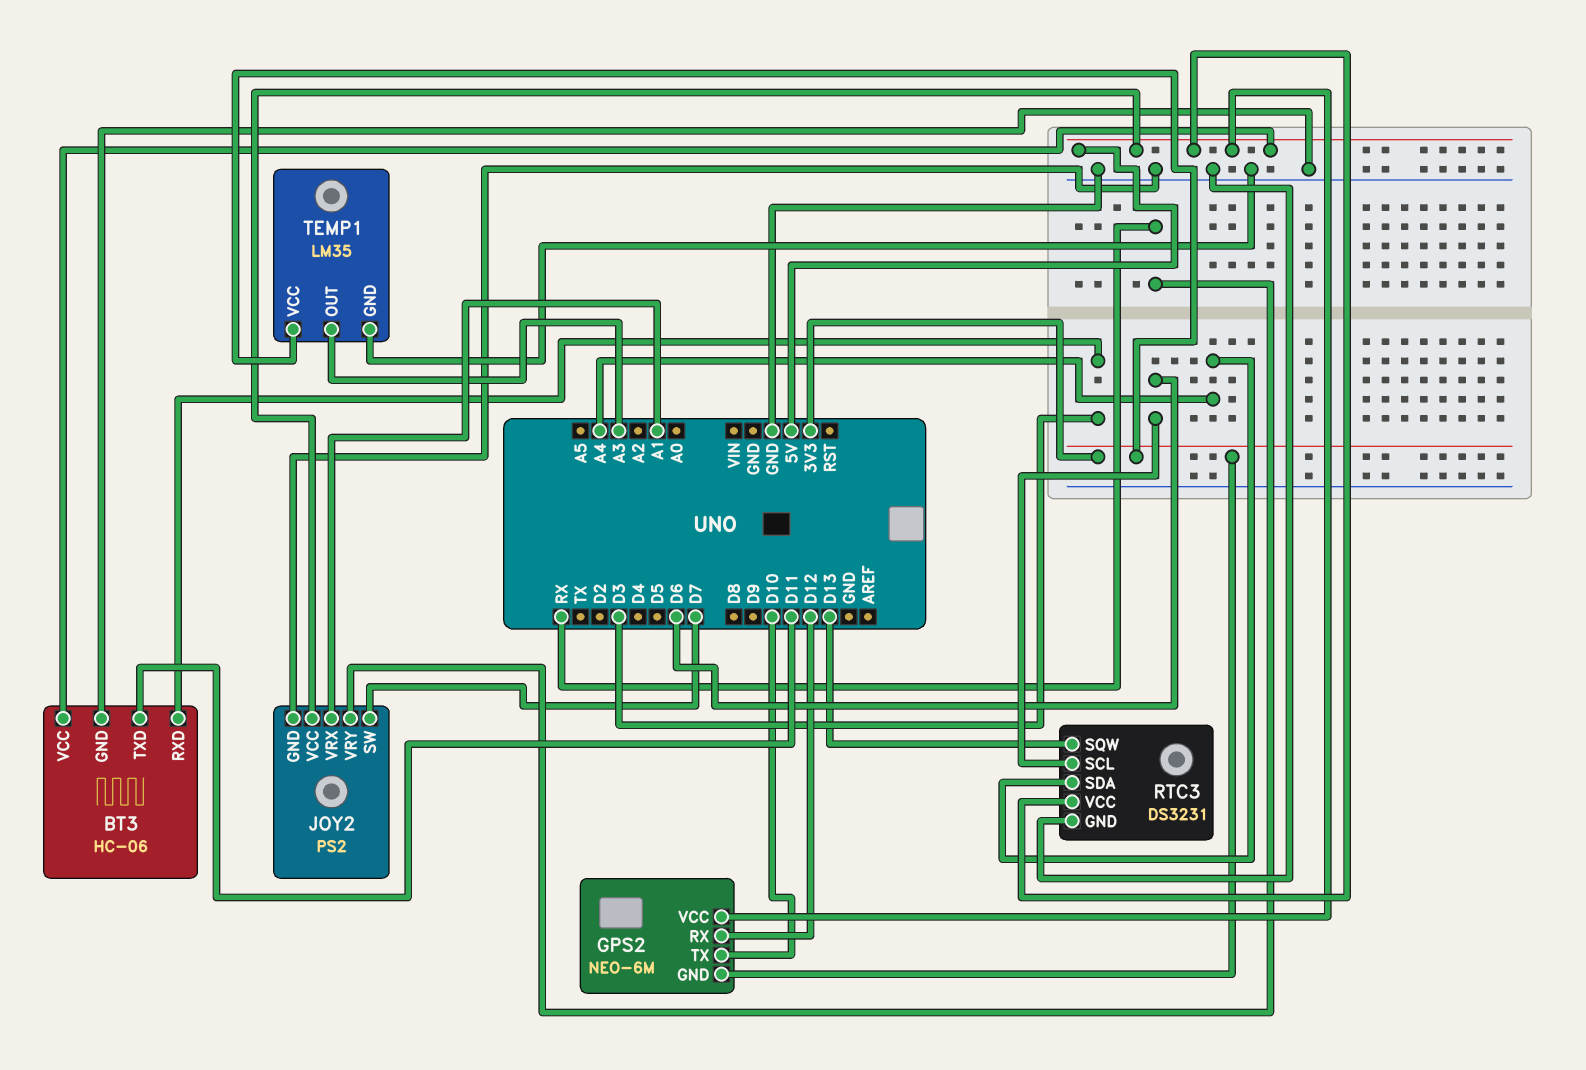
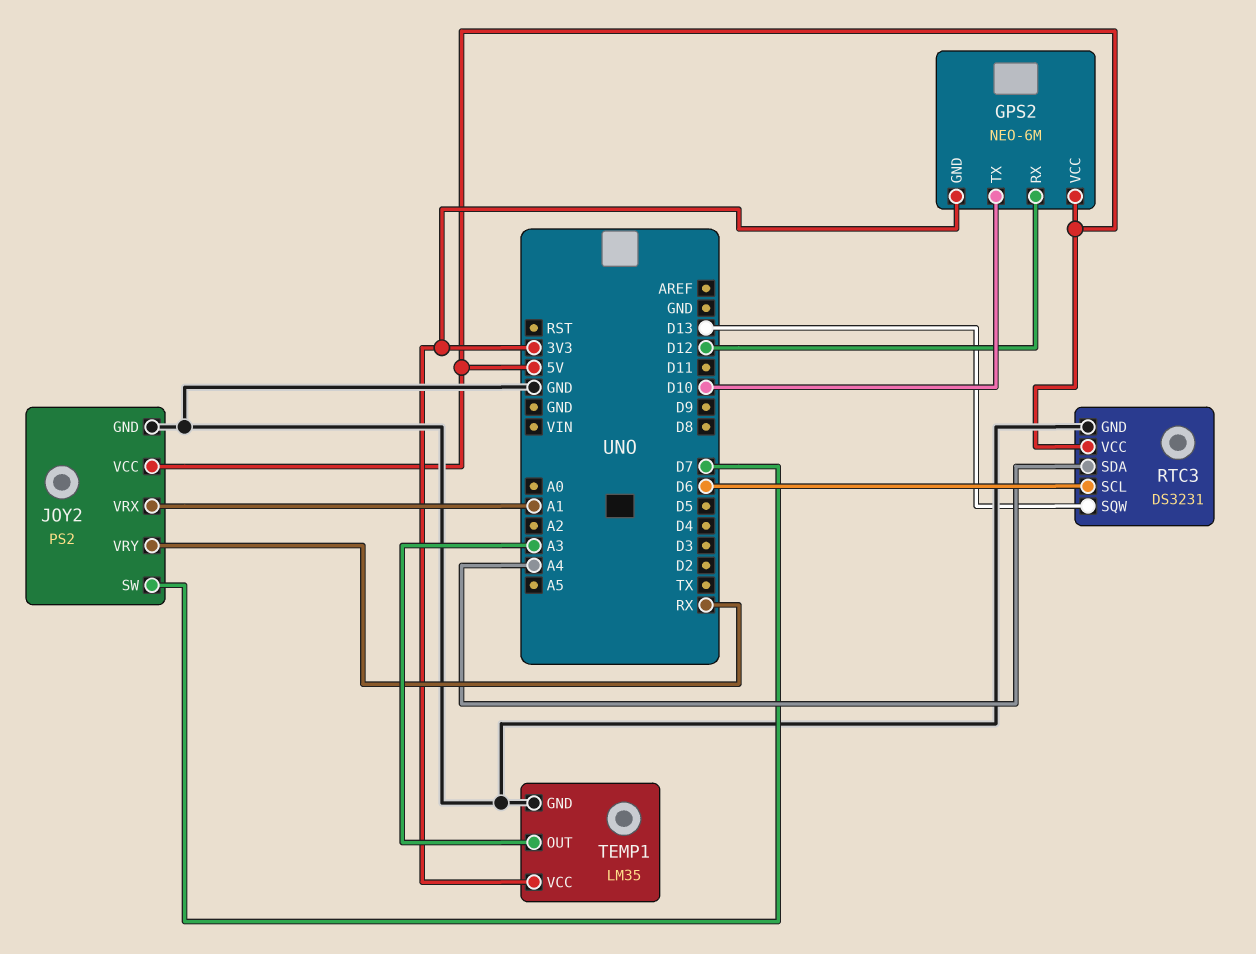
BT3: HC-06 -> none
BT3 pin GND: GND -> none
BT3 pin RXD: D3 -> none
BT3 pin TXD: D11 -> none
BT3 pin VCC: 5V -> none

